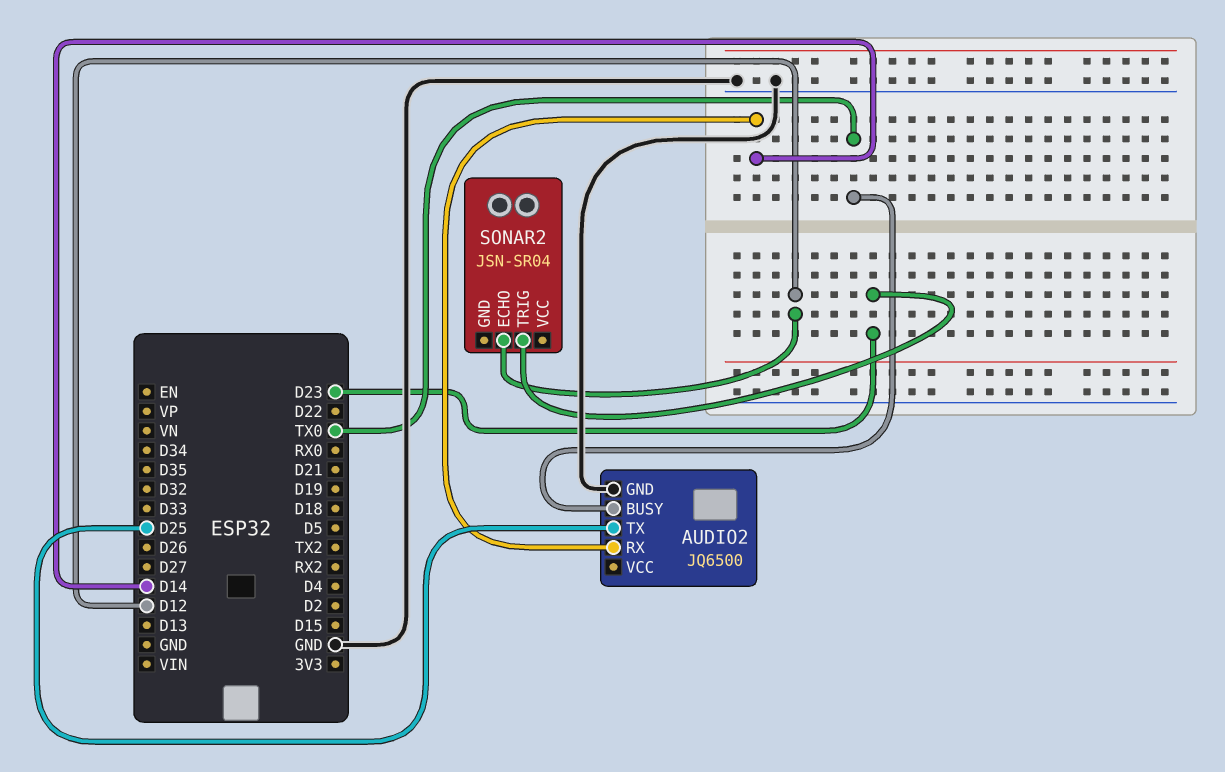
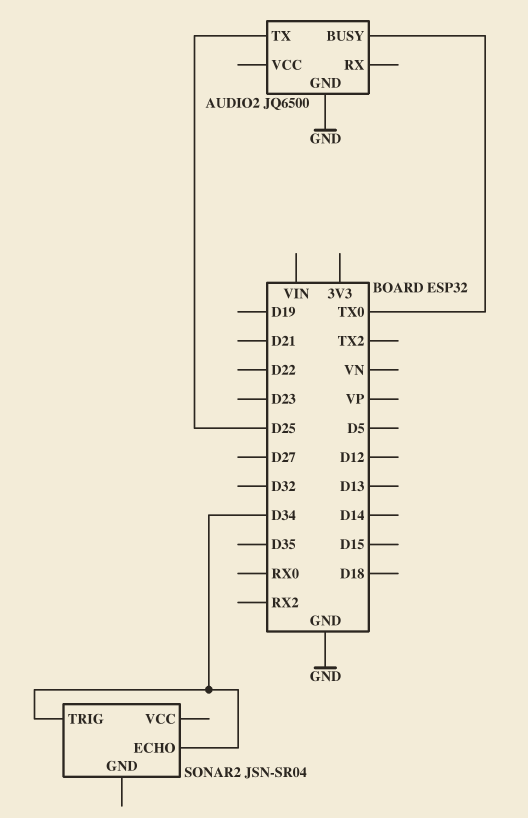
AUDIO2 pin RX: D14 -> none
SONAR2 pin ECHO: D12 -> D34
SONAR2 pin TRIG: D23 -> D34

